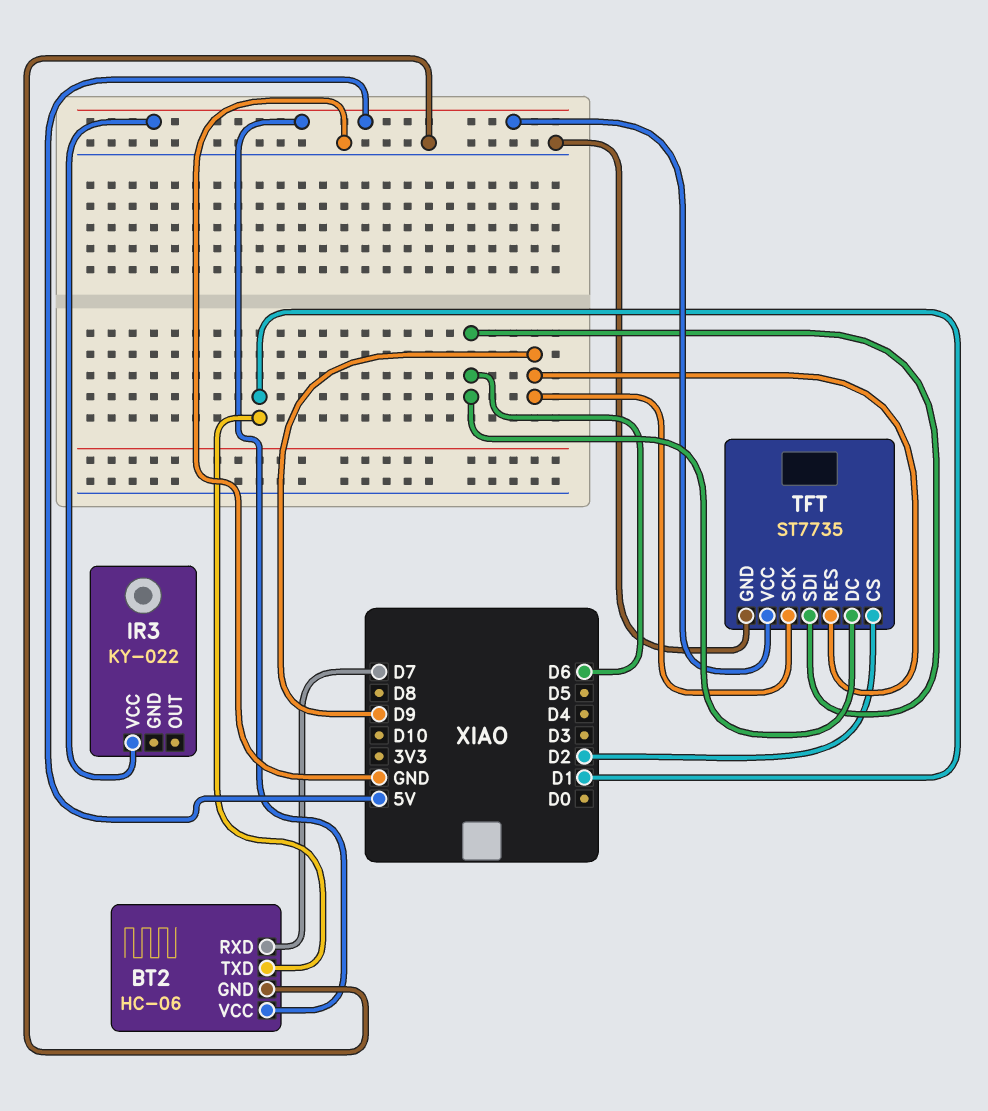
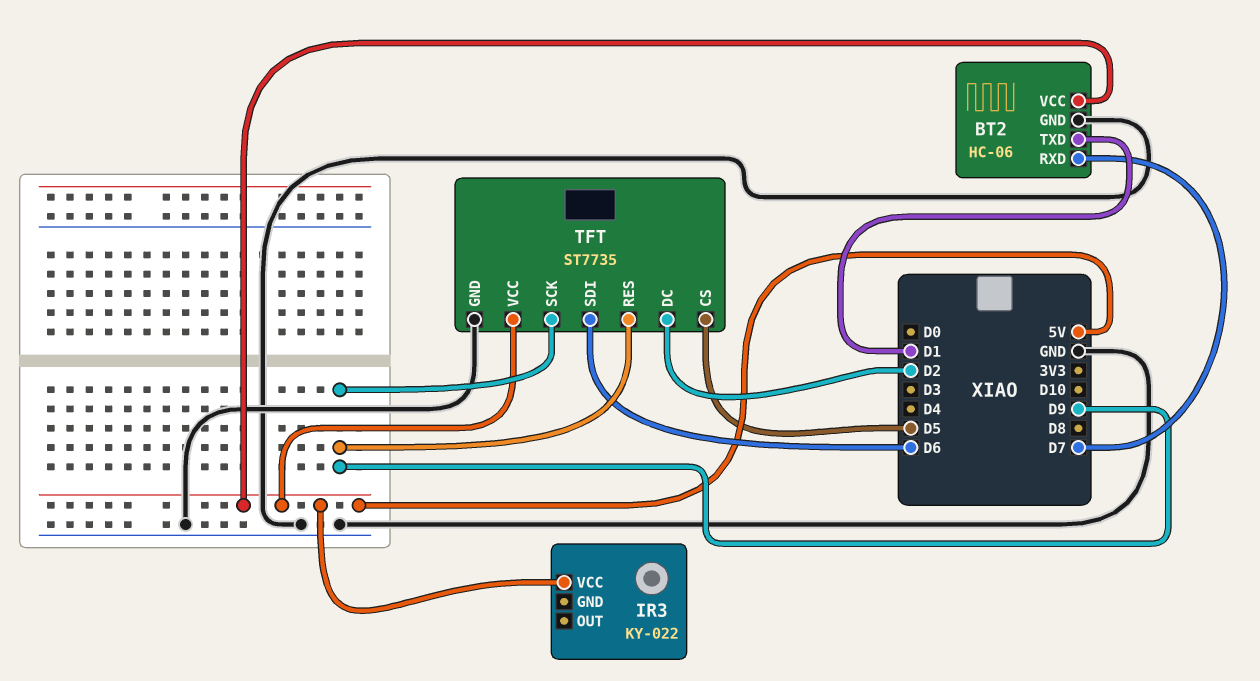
TFT pin CS: D2 -> D5
TFT pin DC: D6 -> D2

